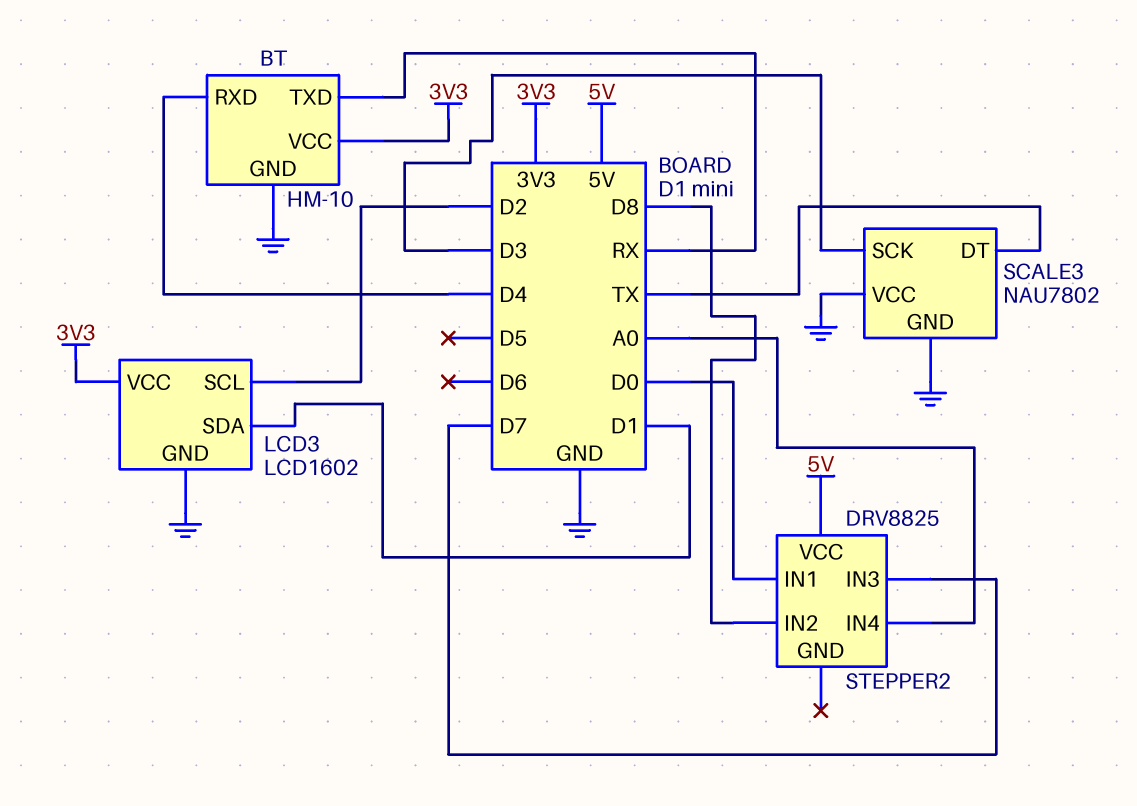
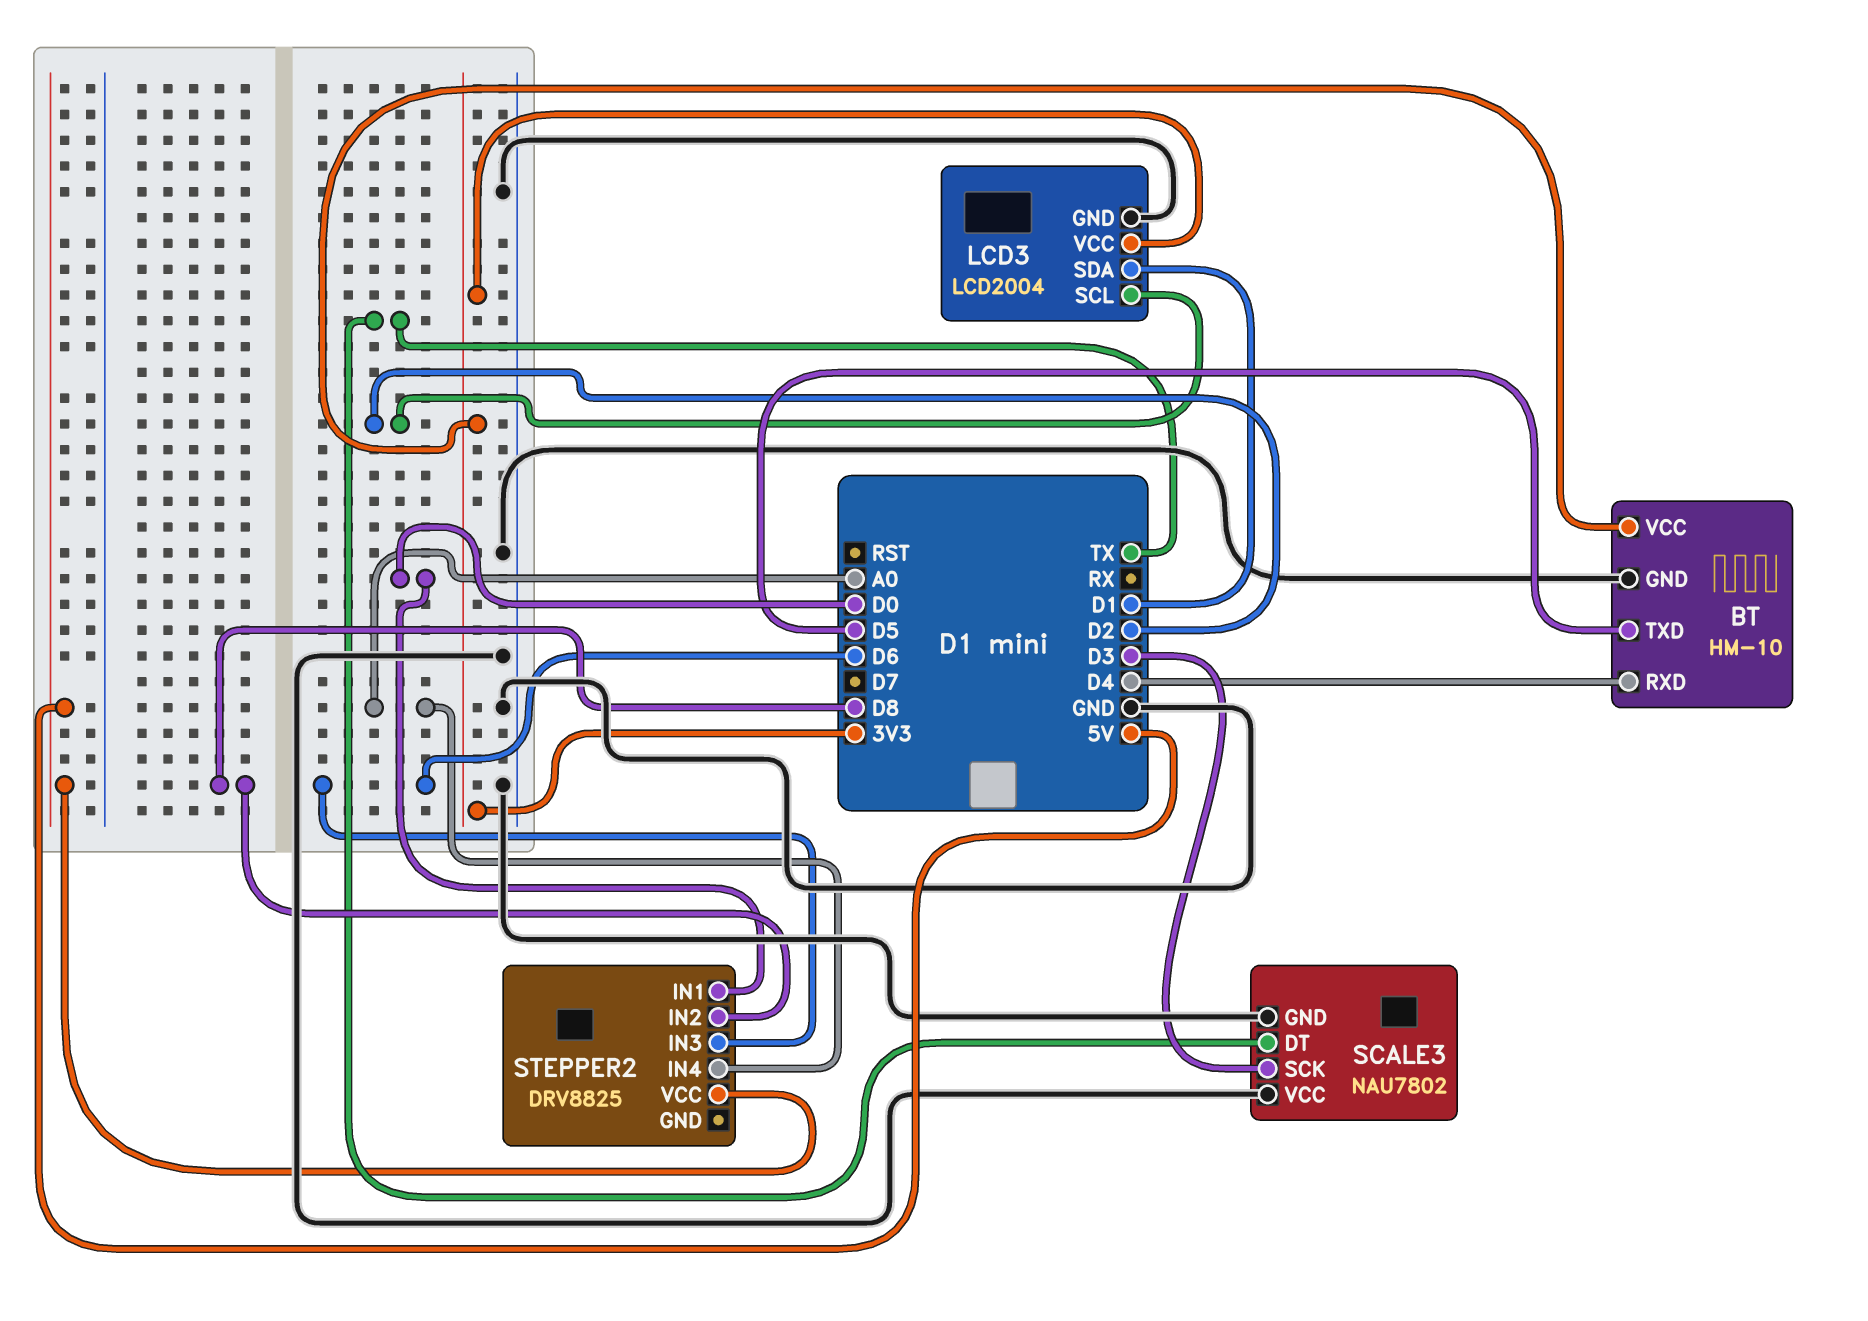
BT pin TXD: RX -> D5
LCD3: LCD1602 -> LCD2004
STEPPER2 pin IN3: D7 -> D6

